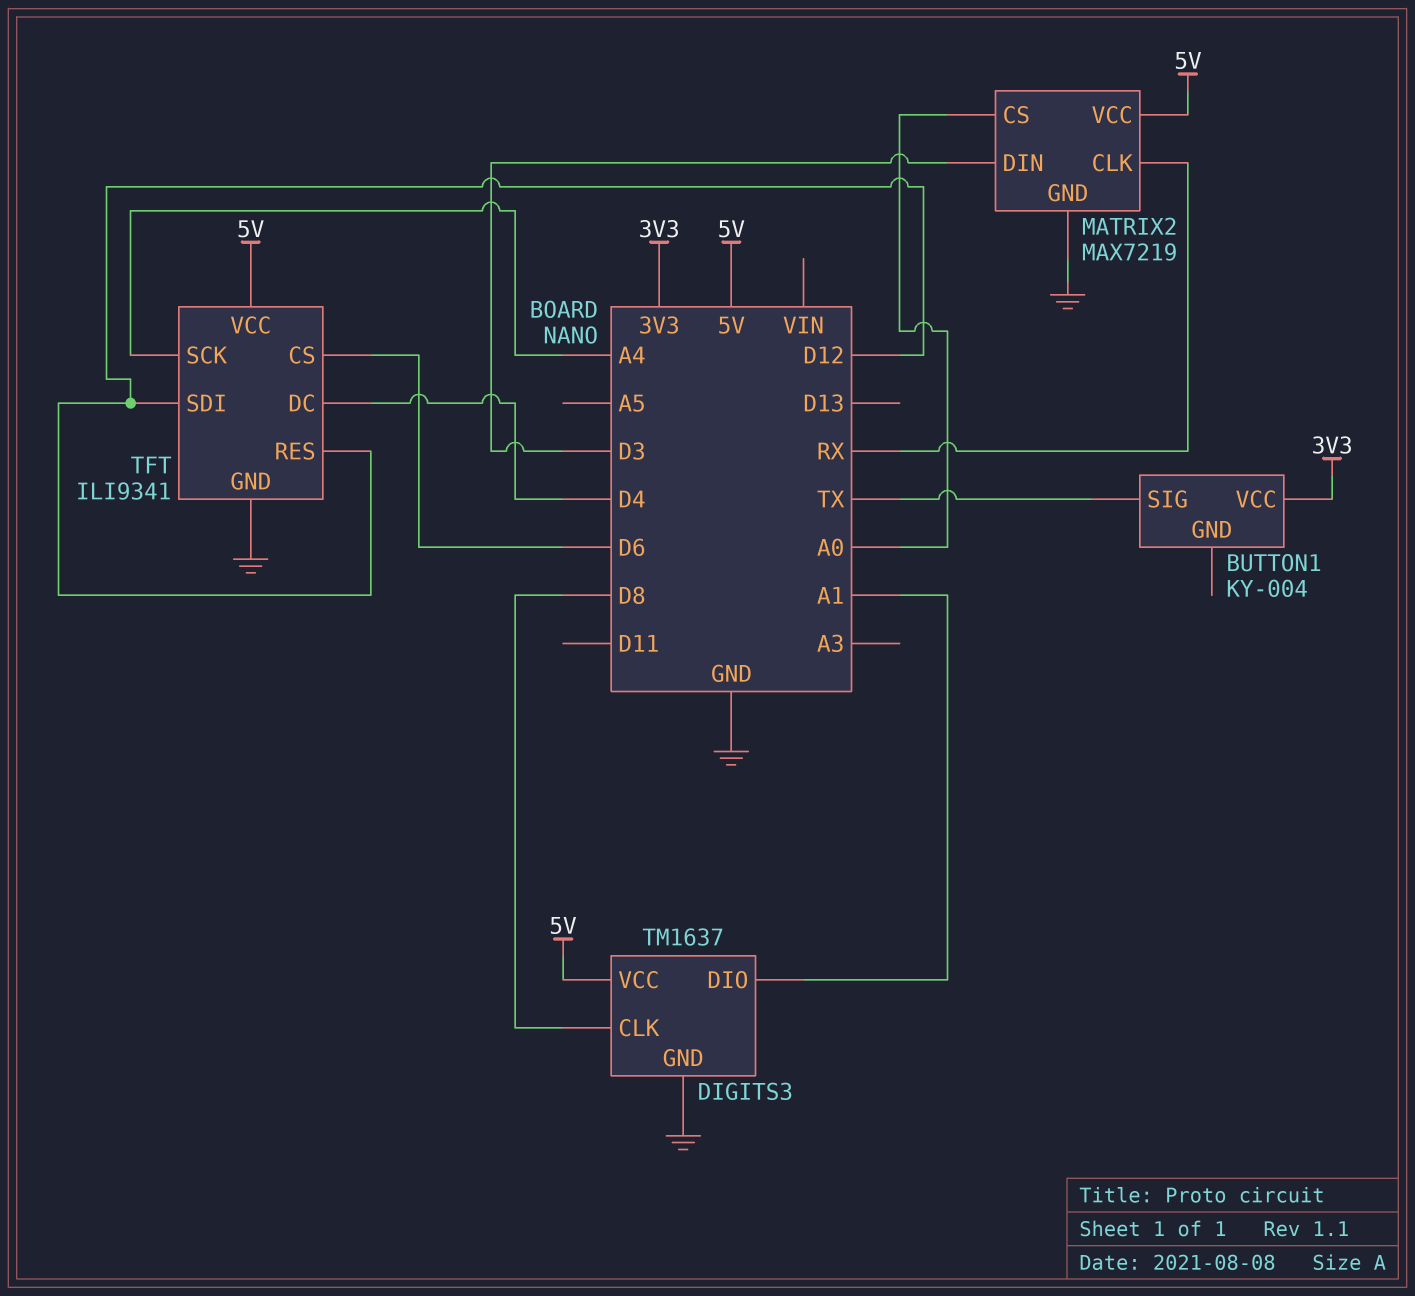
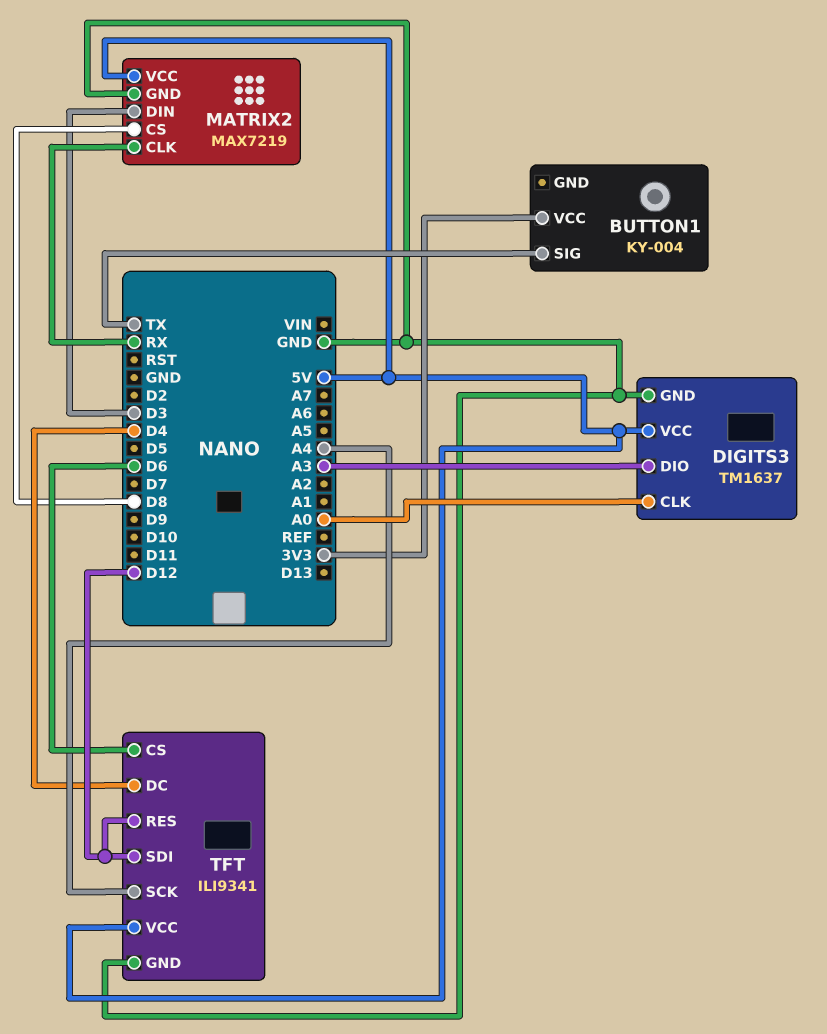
DIGITS3 pin CLK: D8 -> A0
DIGITS3 pin DIO: A1 -> A3
MATRIX2 pin CS: A0 -> D8

